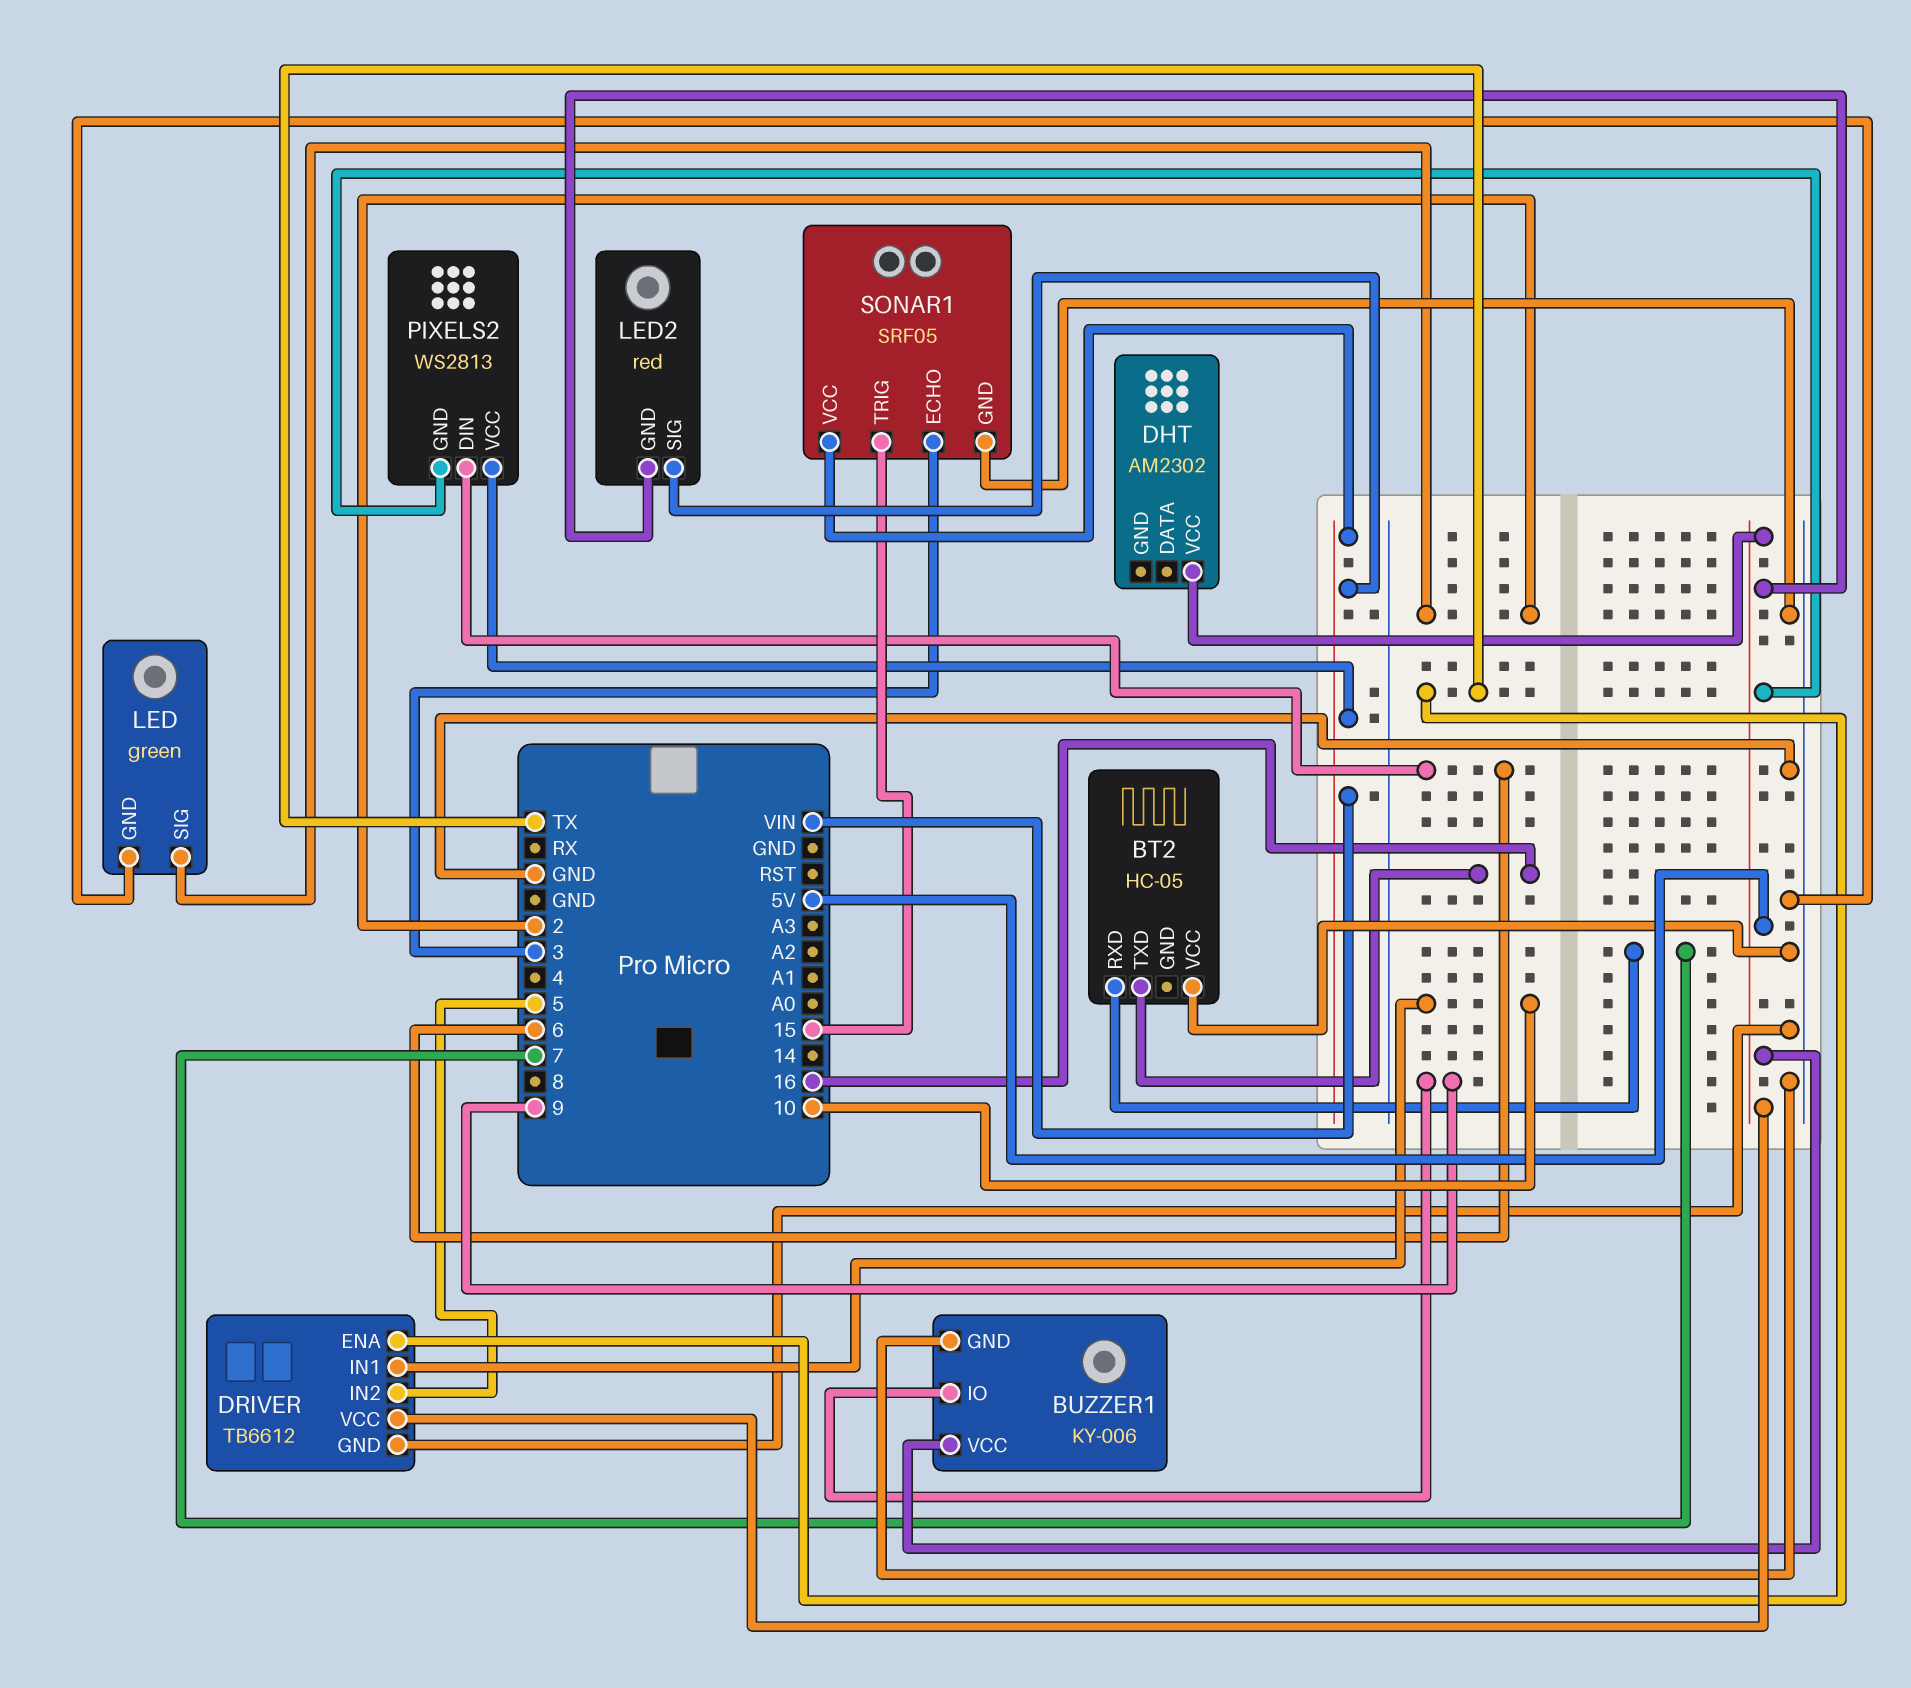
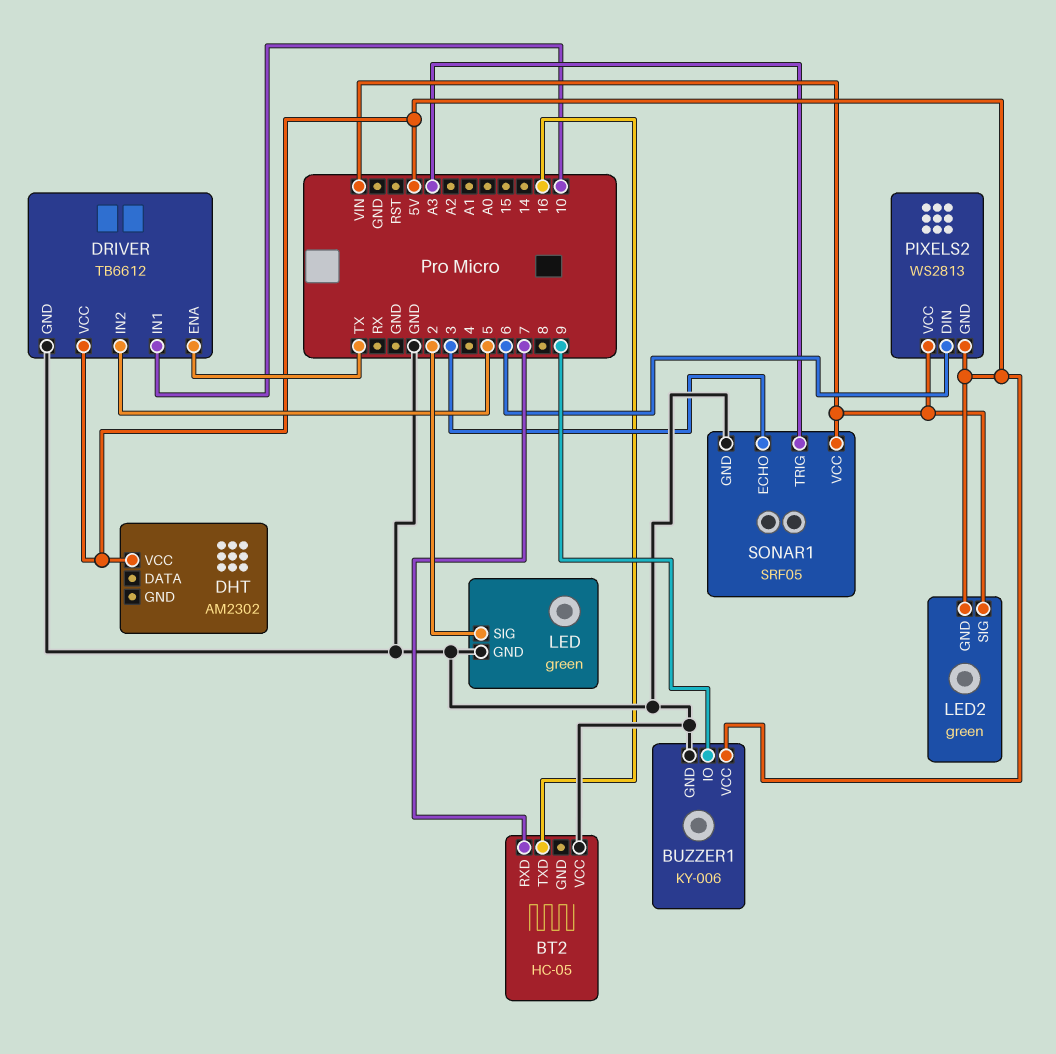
LED2: red -> green
SONAR1 pin TRIG: 15 -> A3

